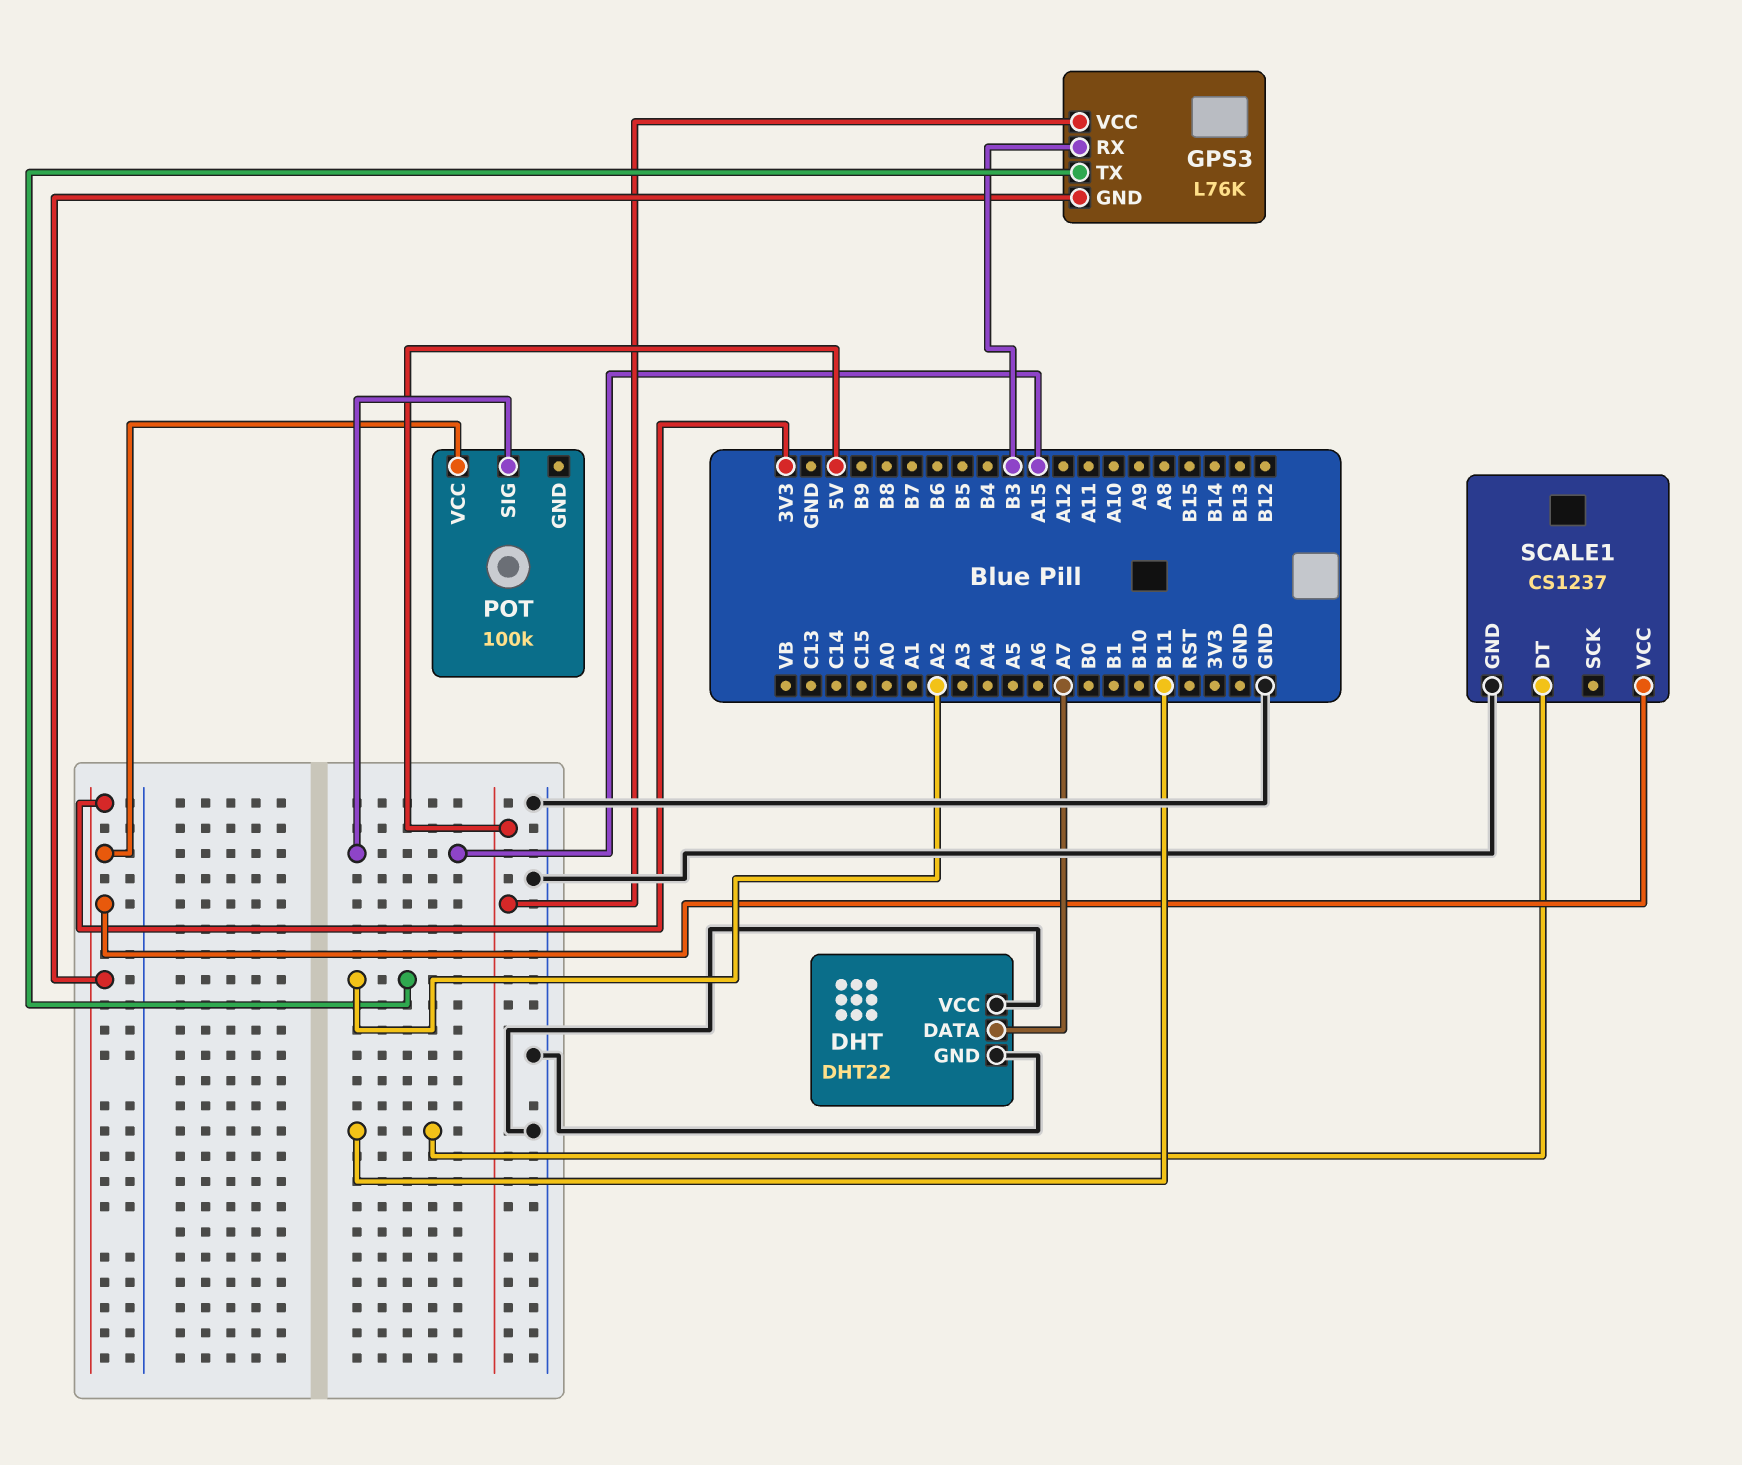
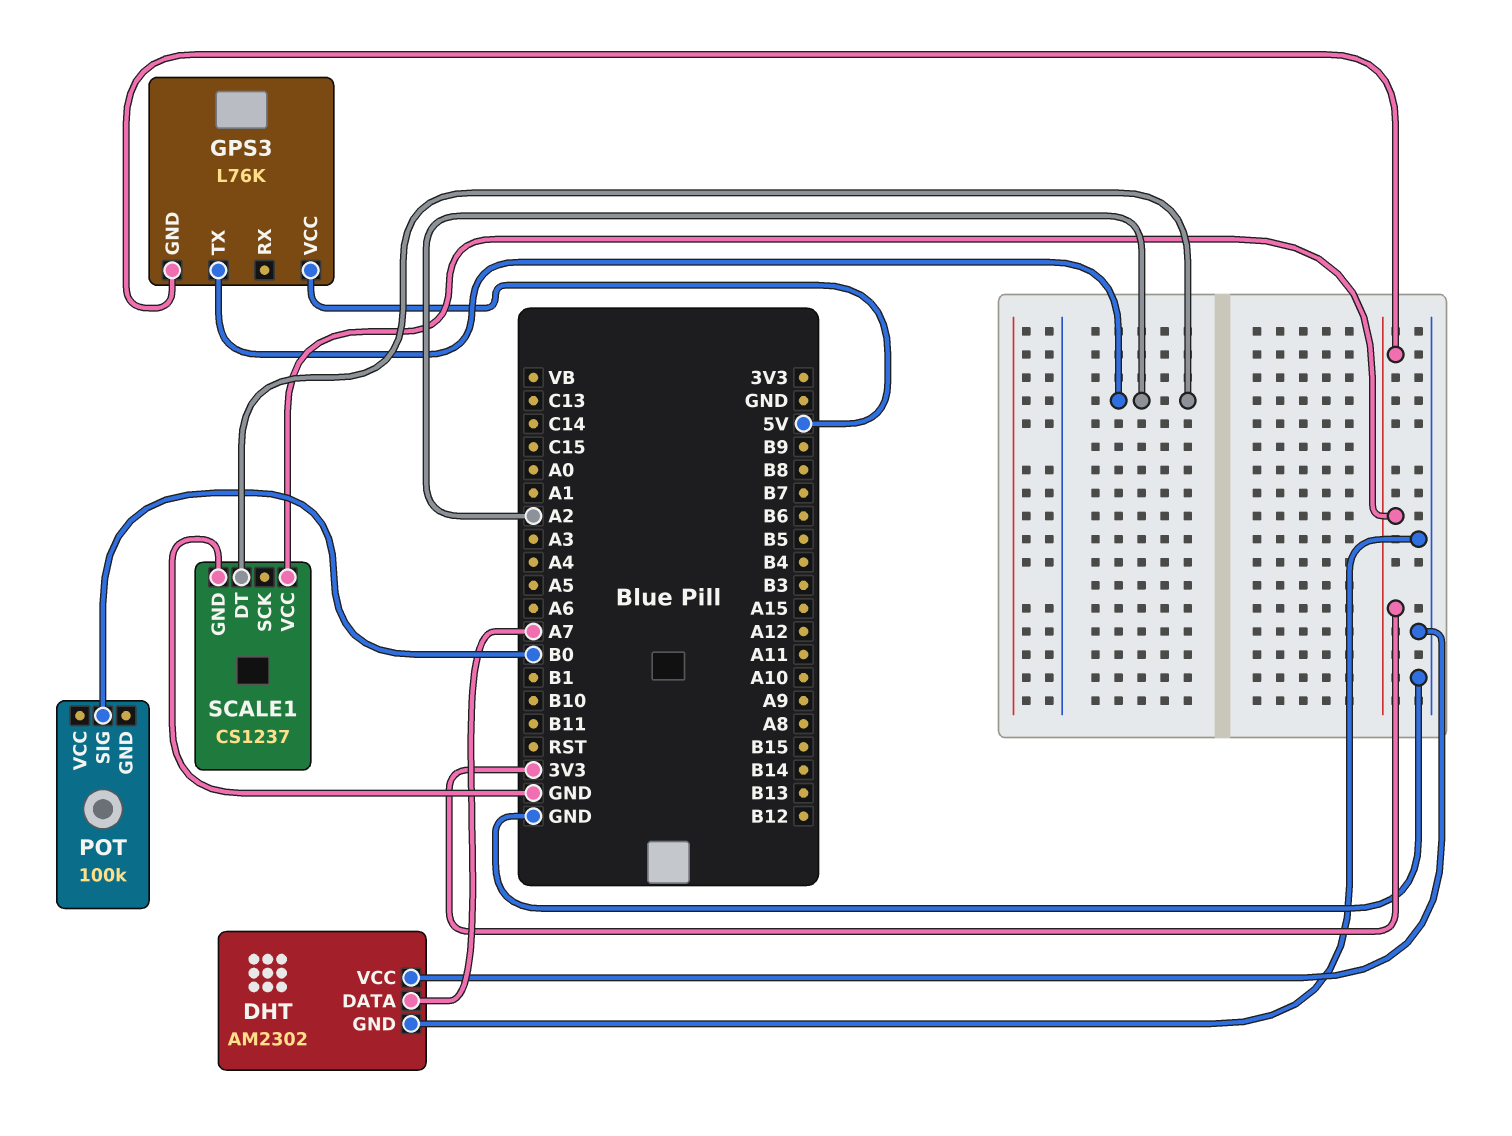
DHT: DHT22 -> AM2302
GPS3 pin RX: B3 -> none
POT pin SIG: A15 -> B0
POT pin VCC: 3V3 -> none
SCALE1 pin DT: B11 -> A2

